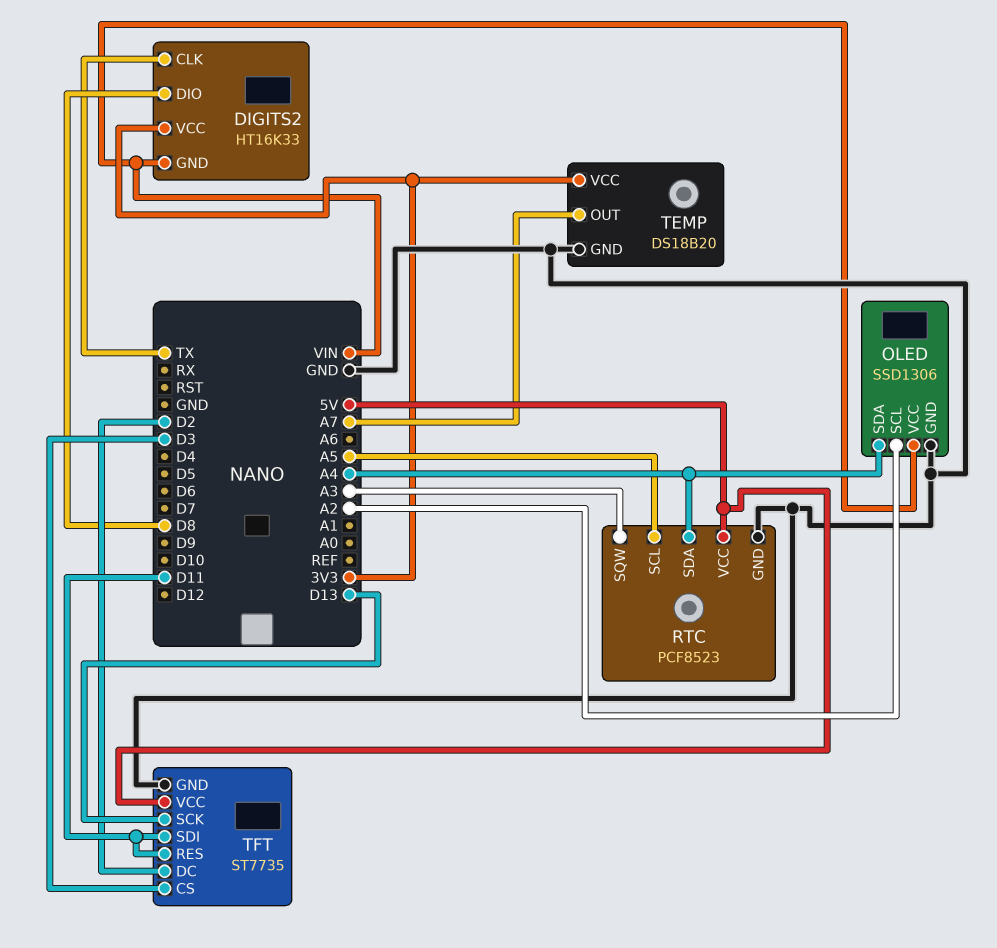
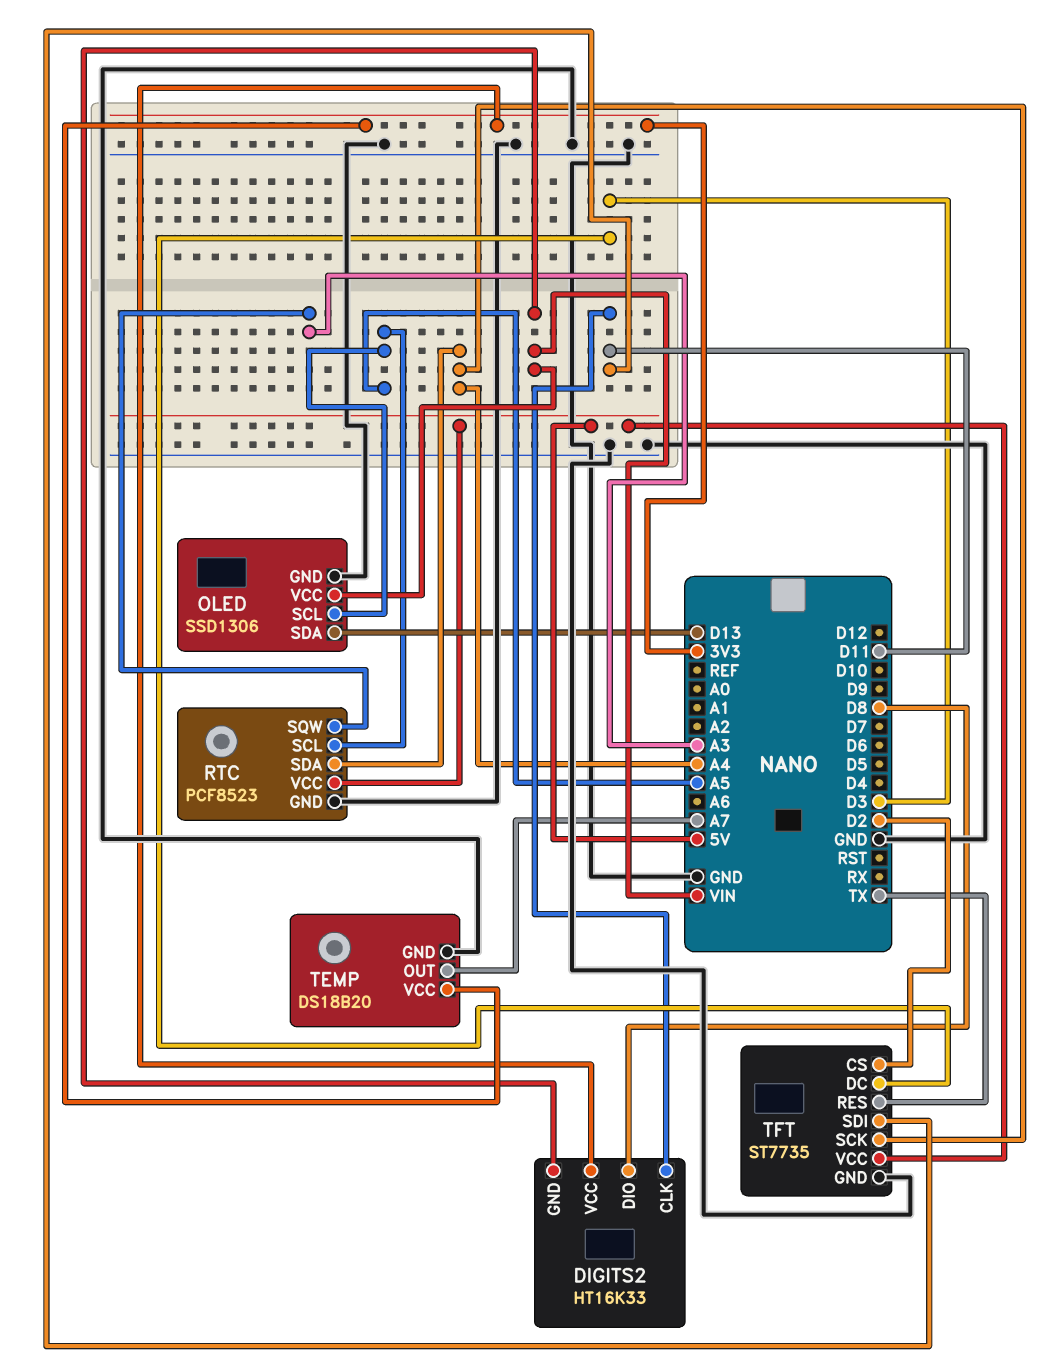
DIGITS2 pin CLK: TX -> D11
OLED pin SCL: A2 -> A5
OLED pin SDA: A4 -> D13
TFT pin CS: D3 -> D2
TFT pin DC: D2 -> D3
TFT pin RES: D11 -> TX
TFT pin SCK: D13 -> A4

